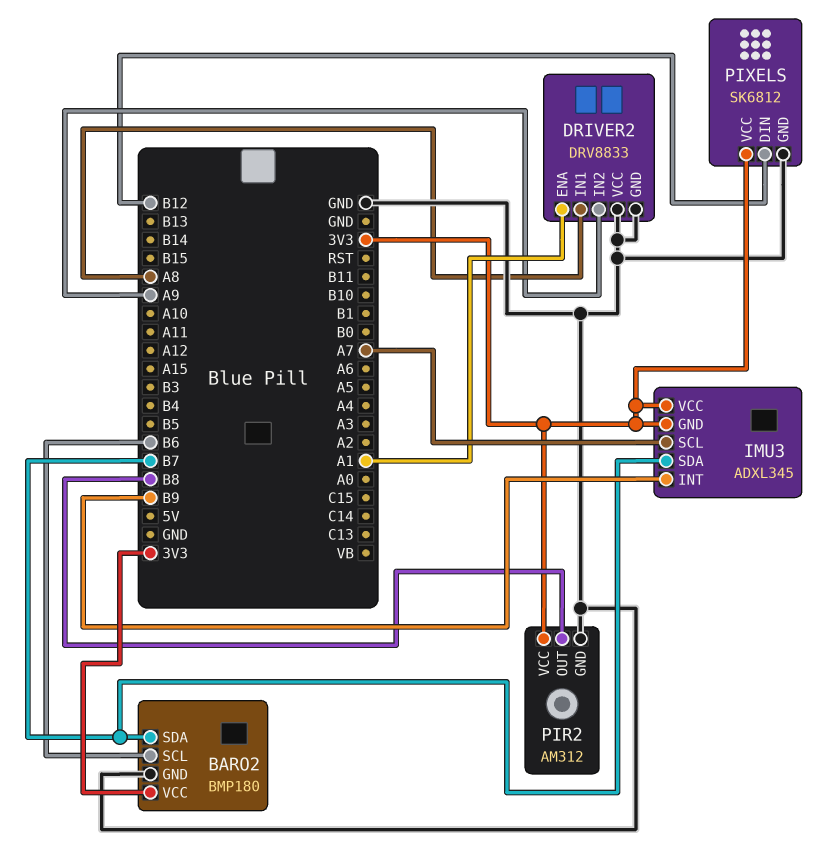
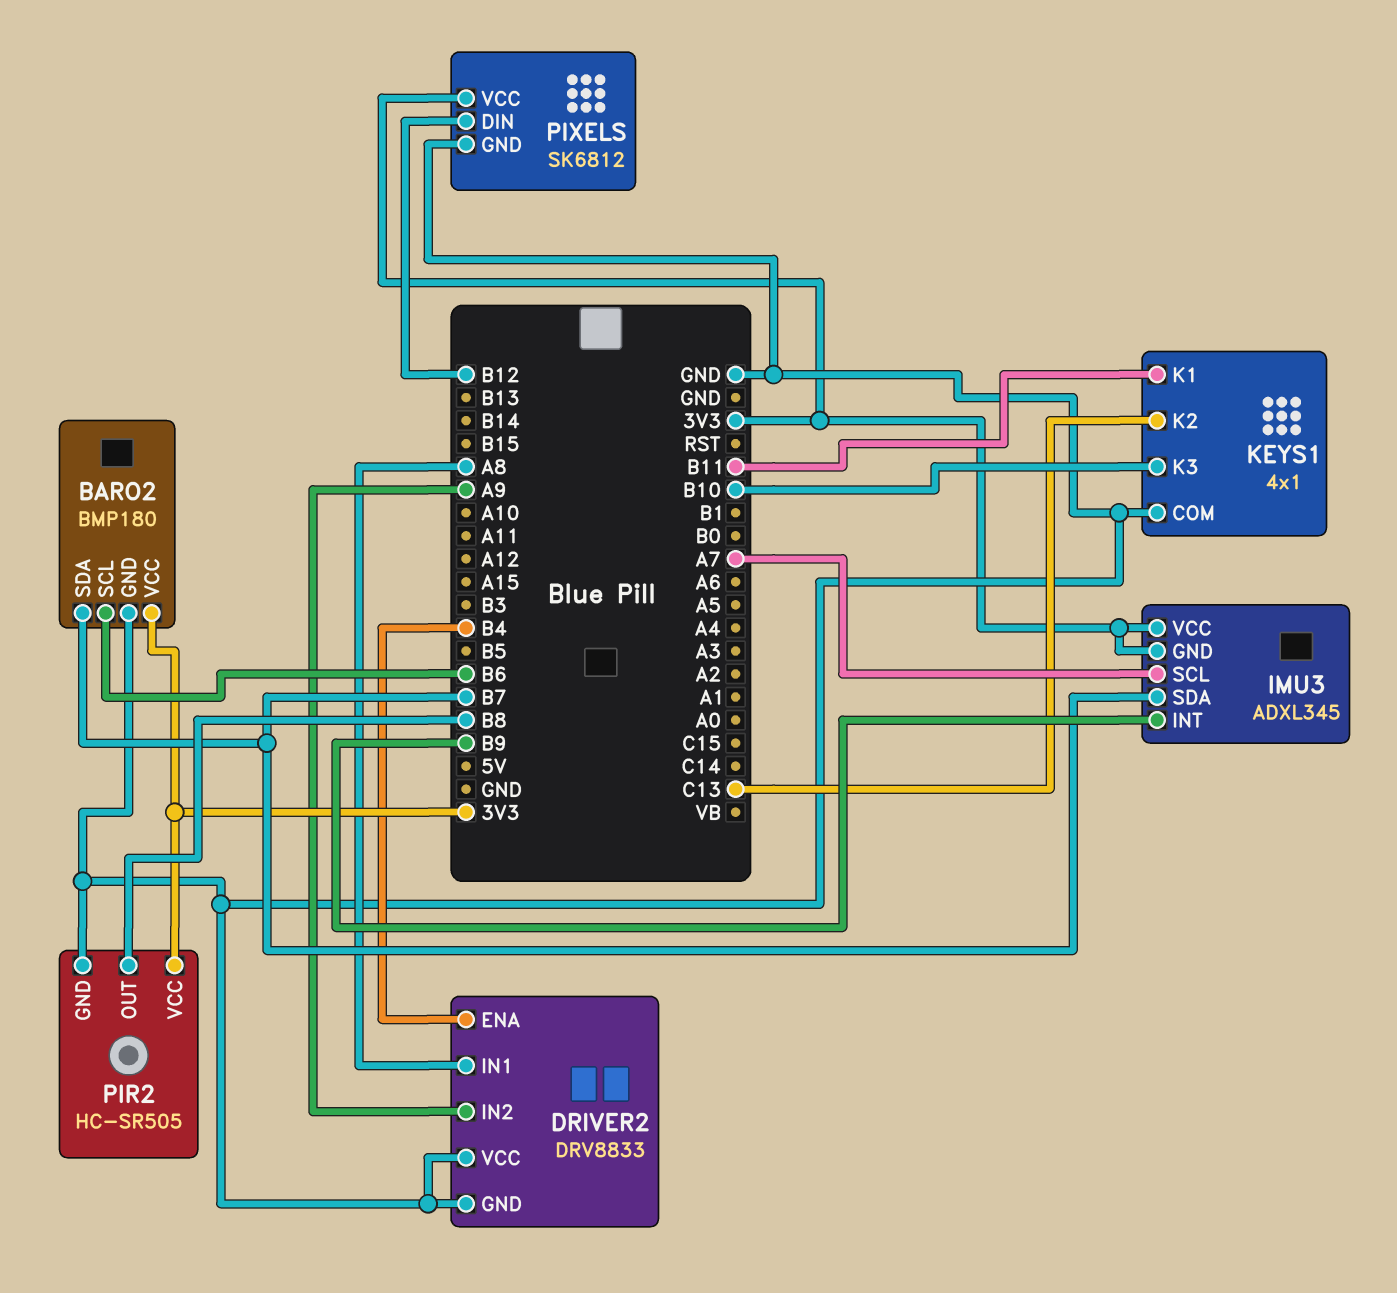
DRIVER2 pin ENA: A1 -> B4
KEYS1: none -> 4x1
KEYS1 pin COM: none -> GND
KEYS1 pin K1: none -> B11
KEYS1 pin K2: none -> C13
KEYS1 pin K3: none -> B10
PIR2: AM312 -> HC-SR505

